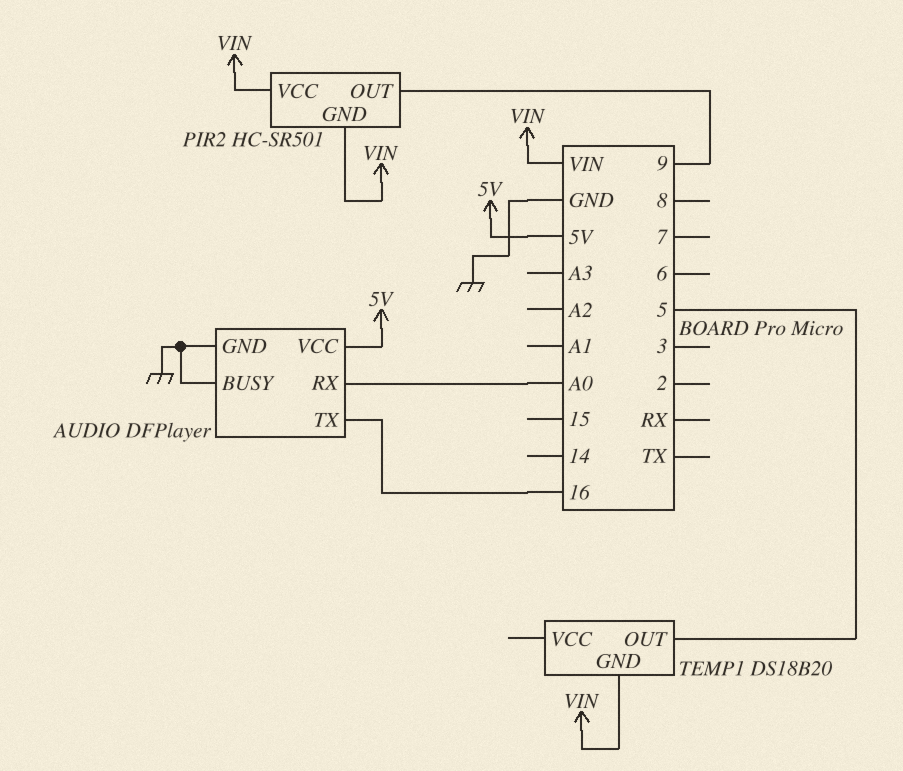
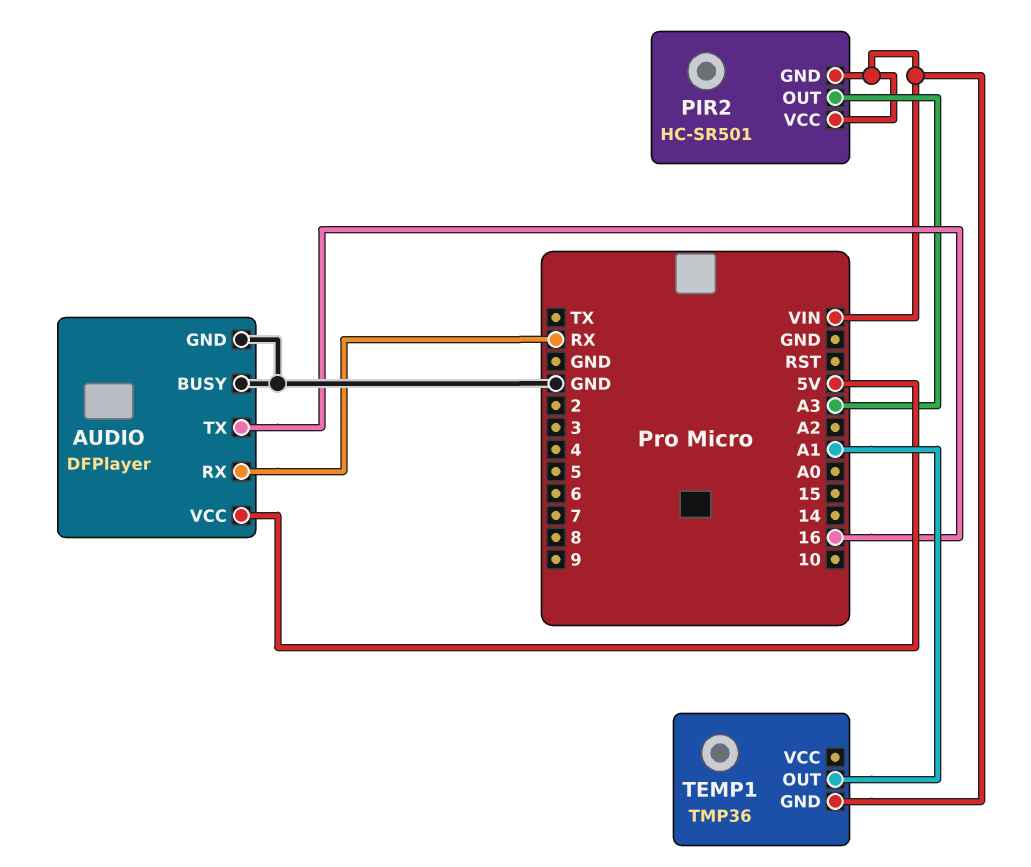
AUDIO pin RX: A0 -> RX
PIR2 pin OUT: 9 -> A3
TEMP1: DS18B20 -> TMP36
TEMP1 pin OUT: 5 -> A1

